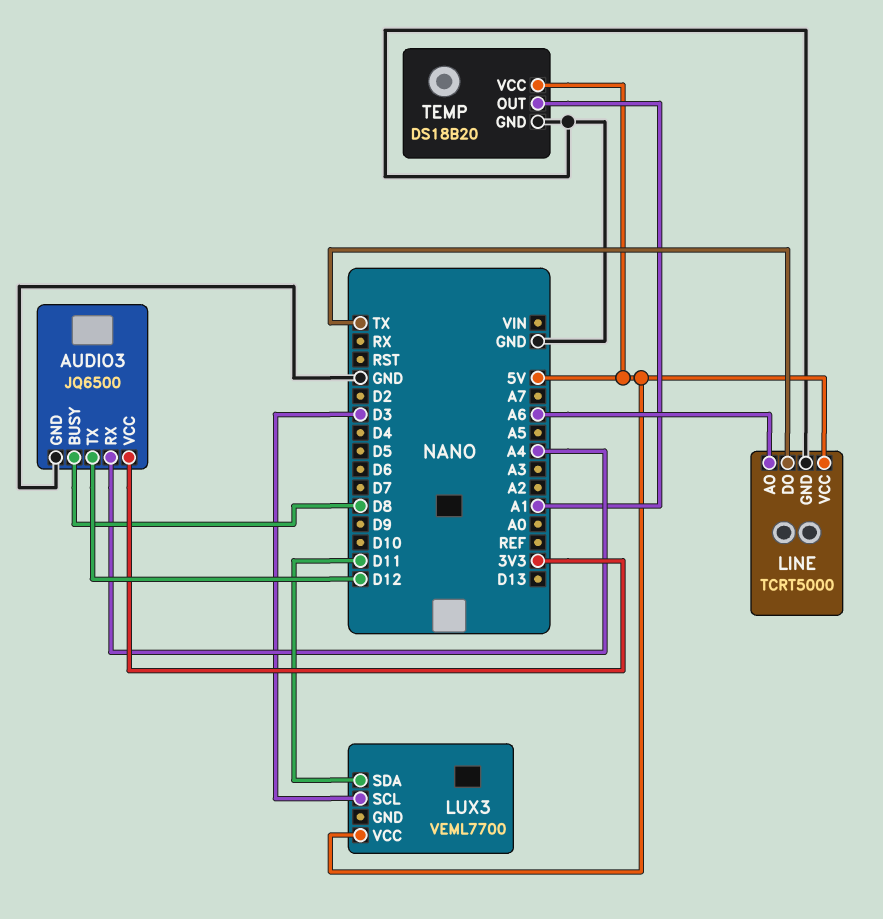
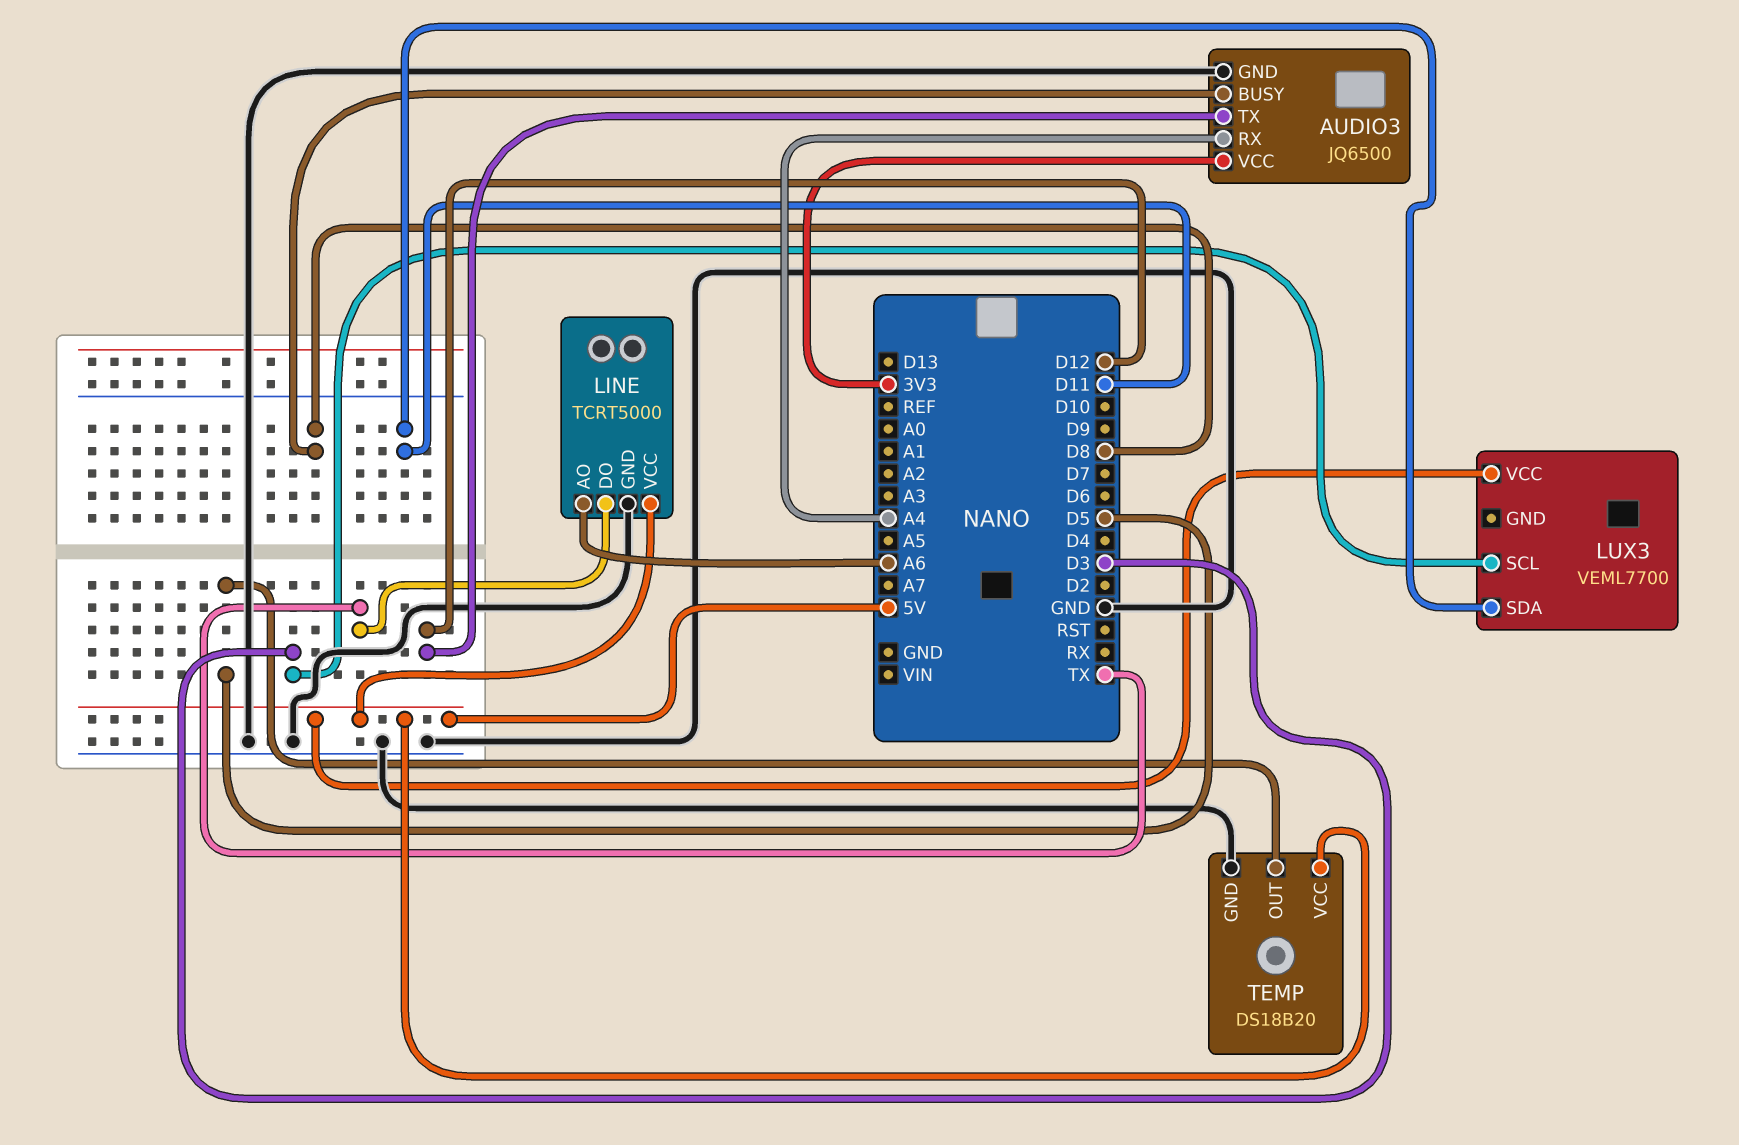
TEMP pin OUT: A1 -> D5

